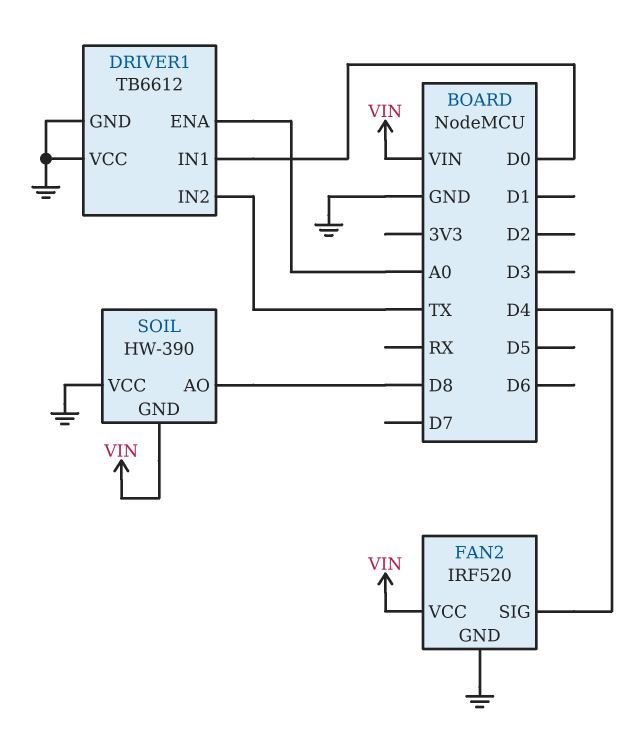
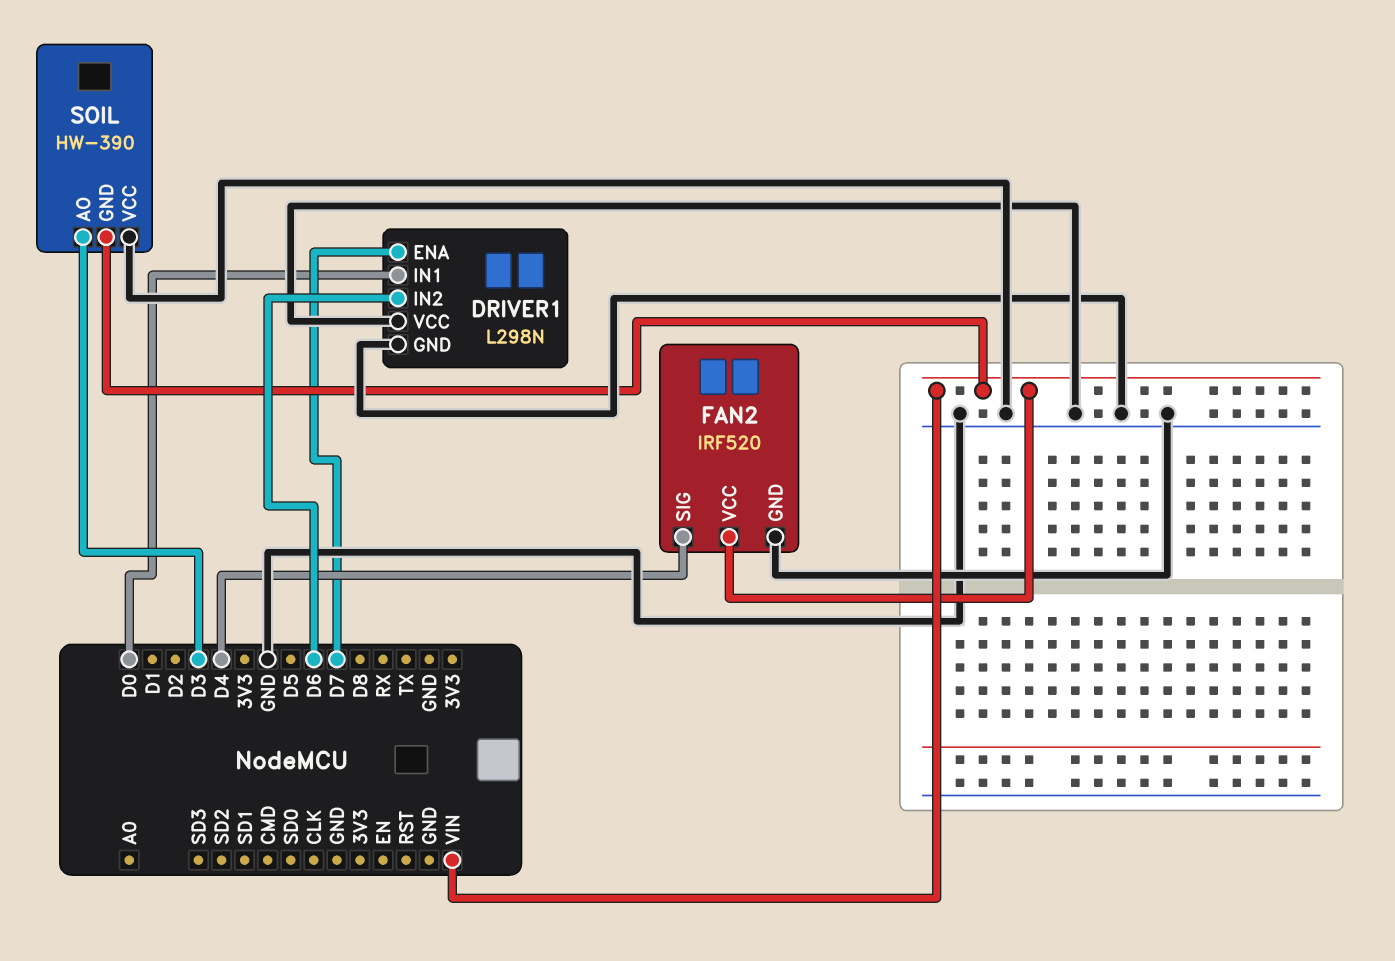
DRIVER1: TB6612 -> L298N
DRIVER1 pin ENA: A0 -> D7
DRIVER1 pin IN2: TX -> D6
SOIL pin AO: D8 -> D3

